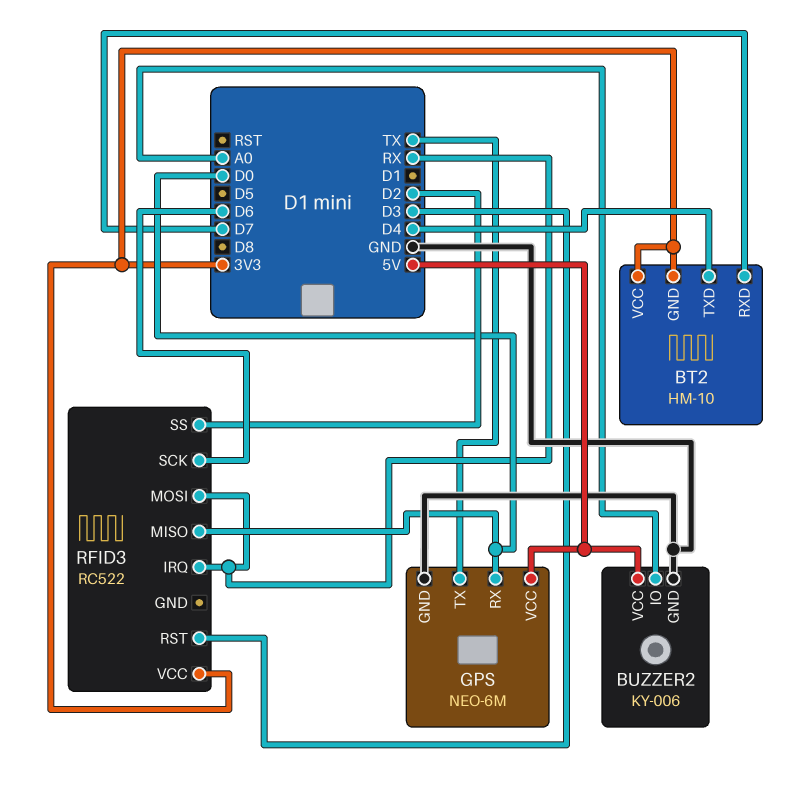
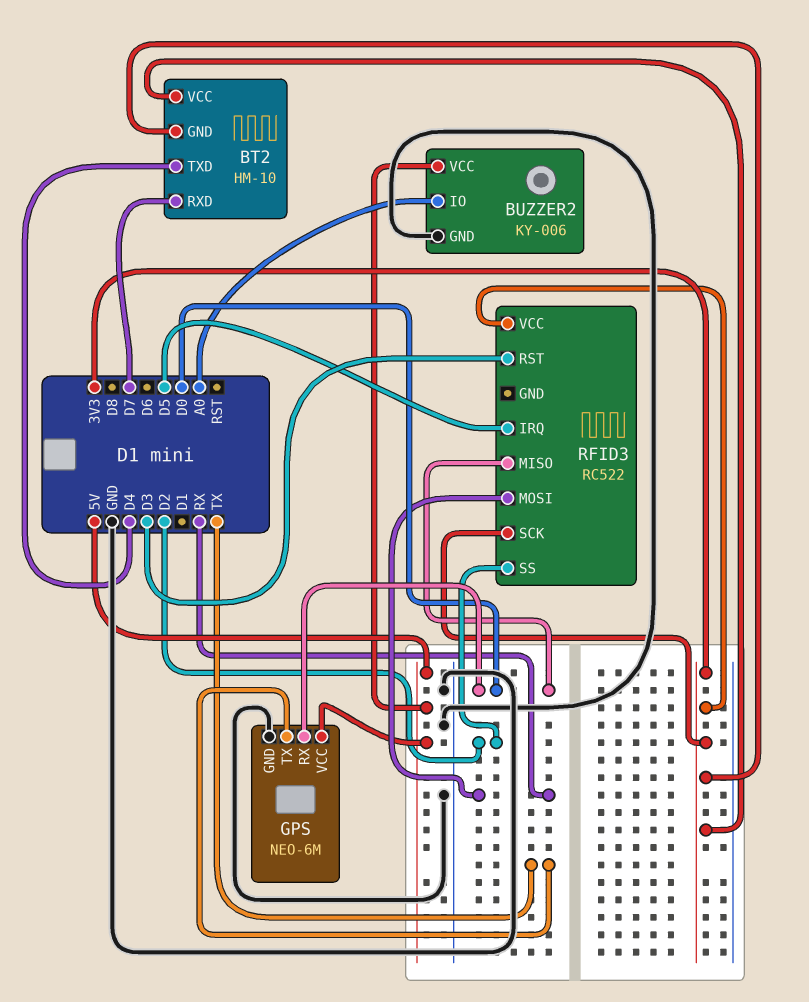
RFID3 pin IRQ: RX -> D5
RFID3 pin SCK: D6 -> 3V3

